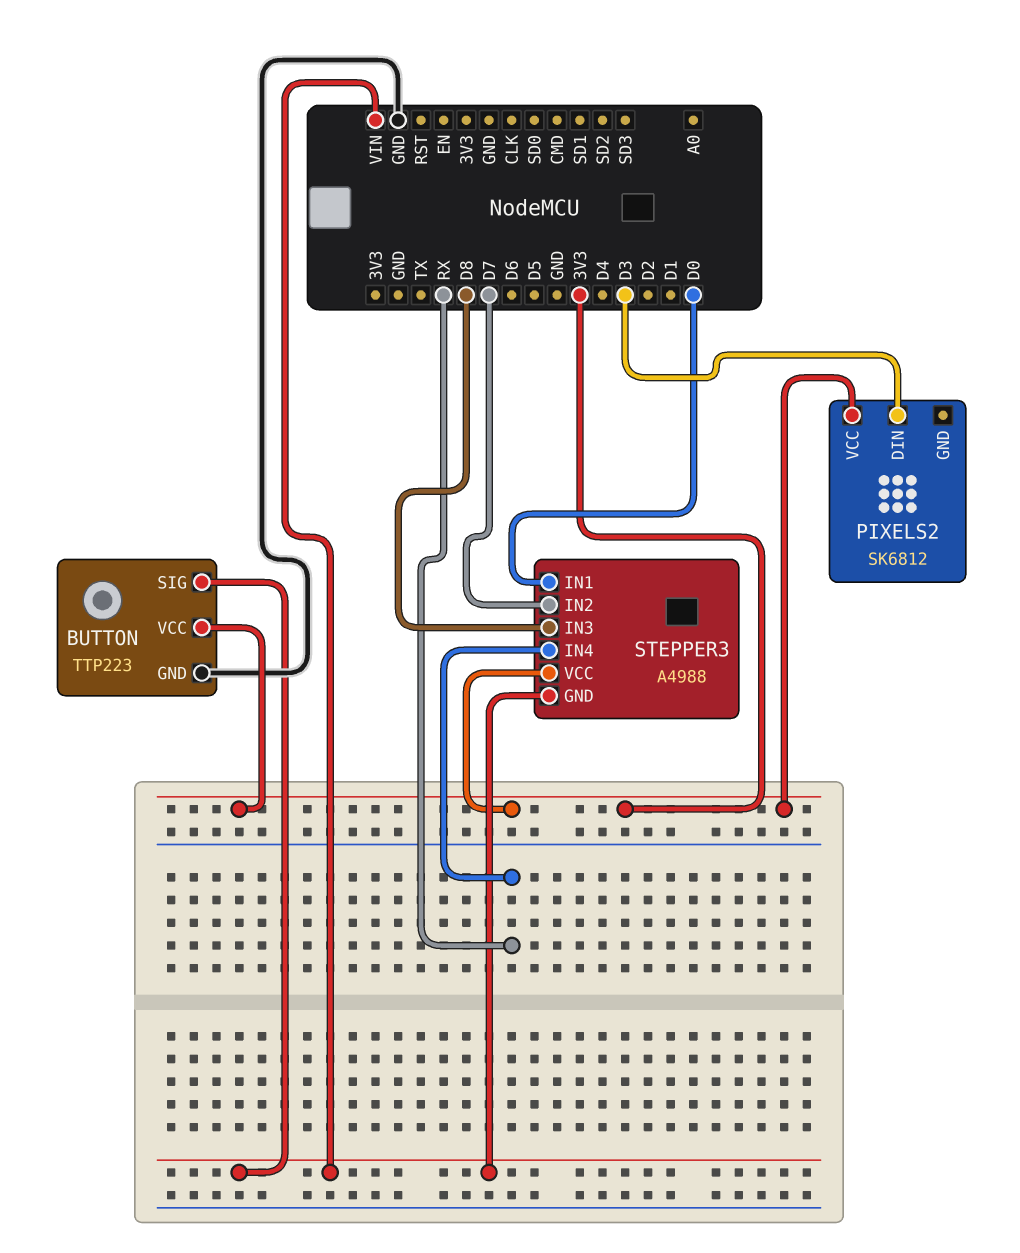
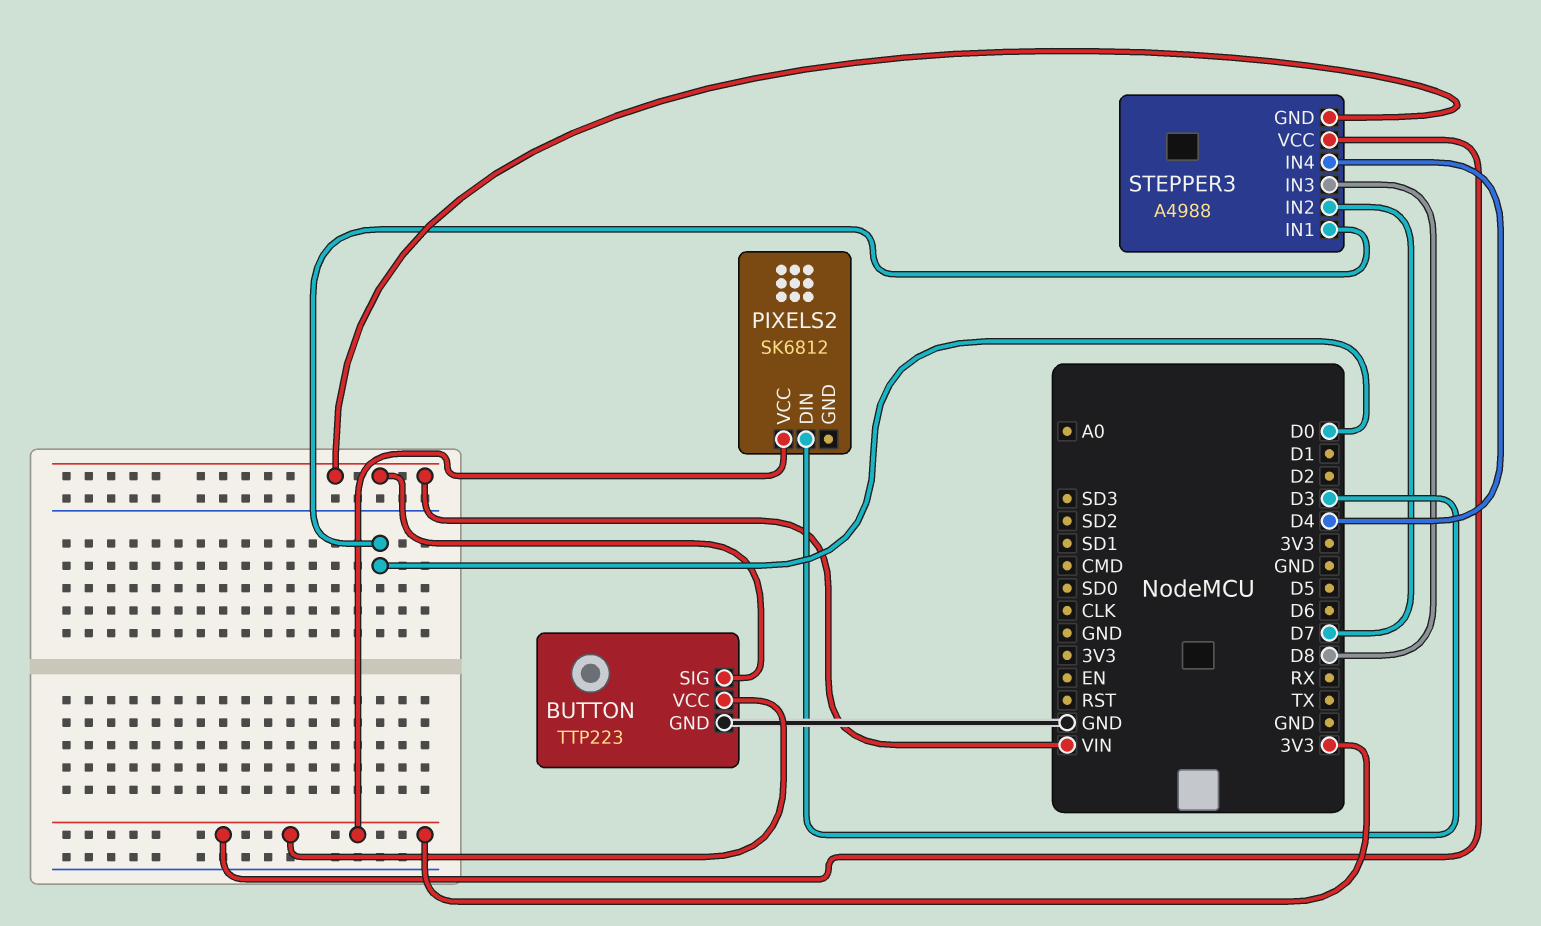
STEPPER3 pin IN4: RX -> D4

